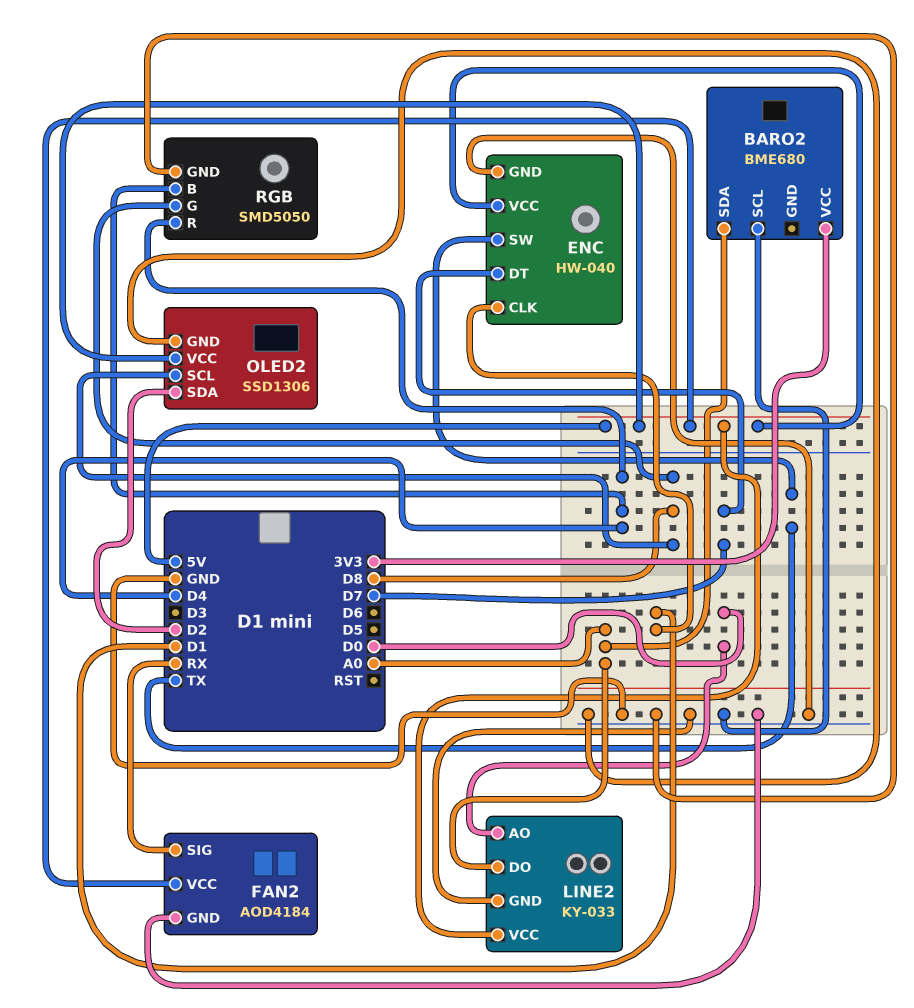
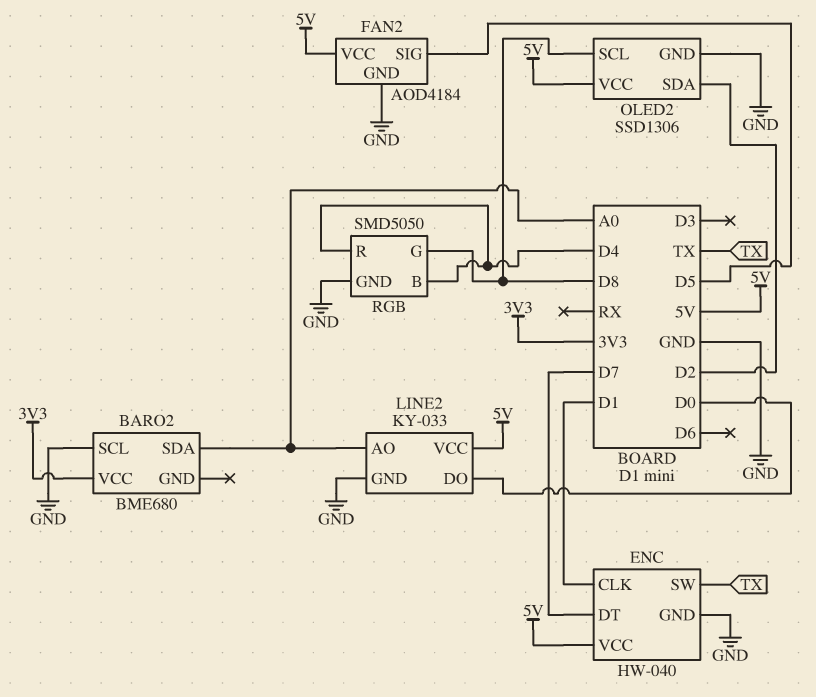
FAN2 pin SIG: RX -> D5
LINE2 pin AO: D0 -> A0
LINE2 pin DO: A0 -> D0

